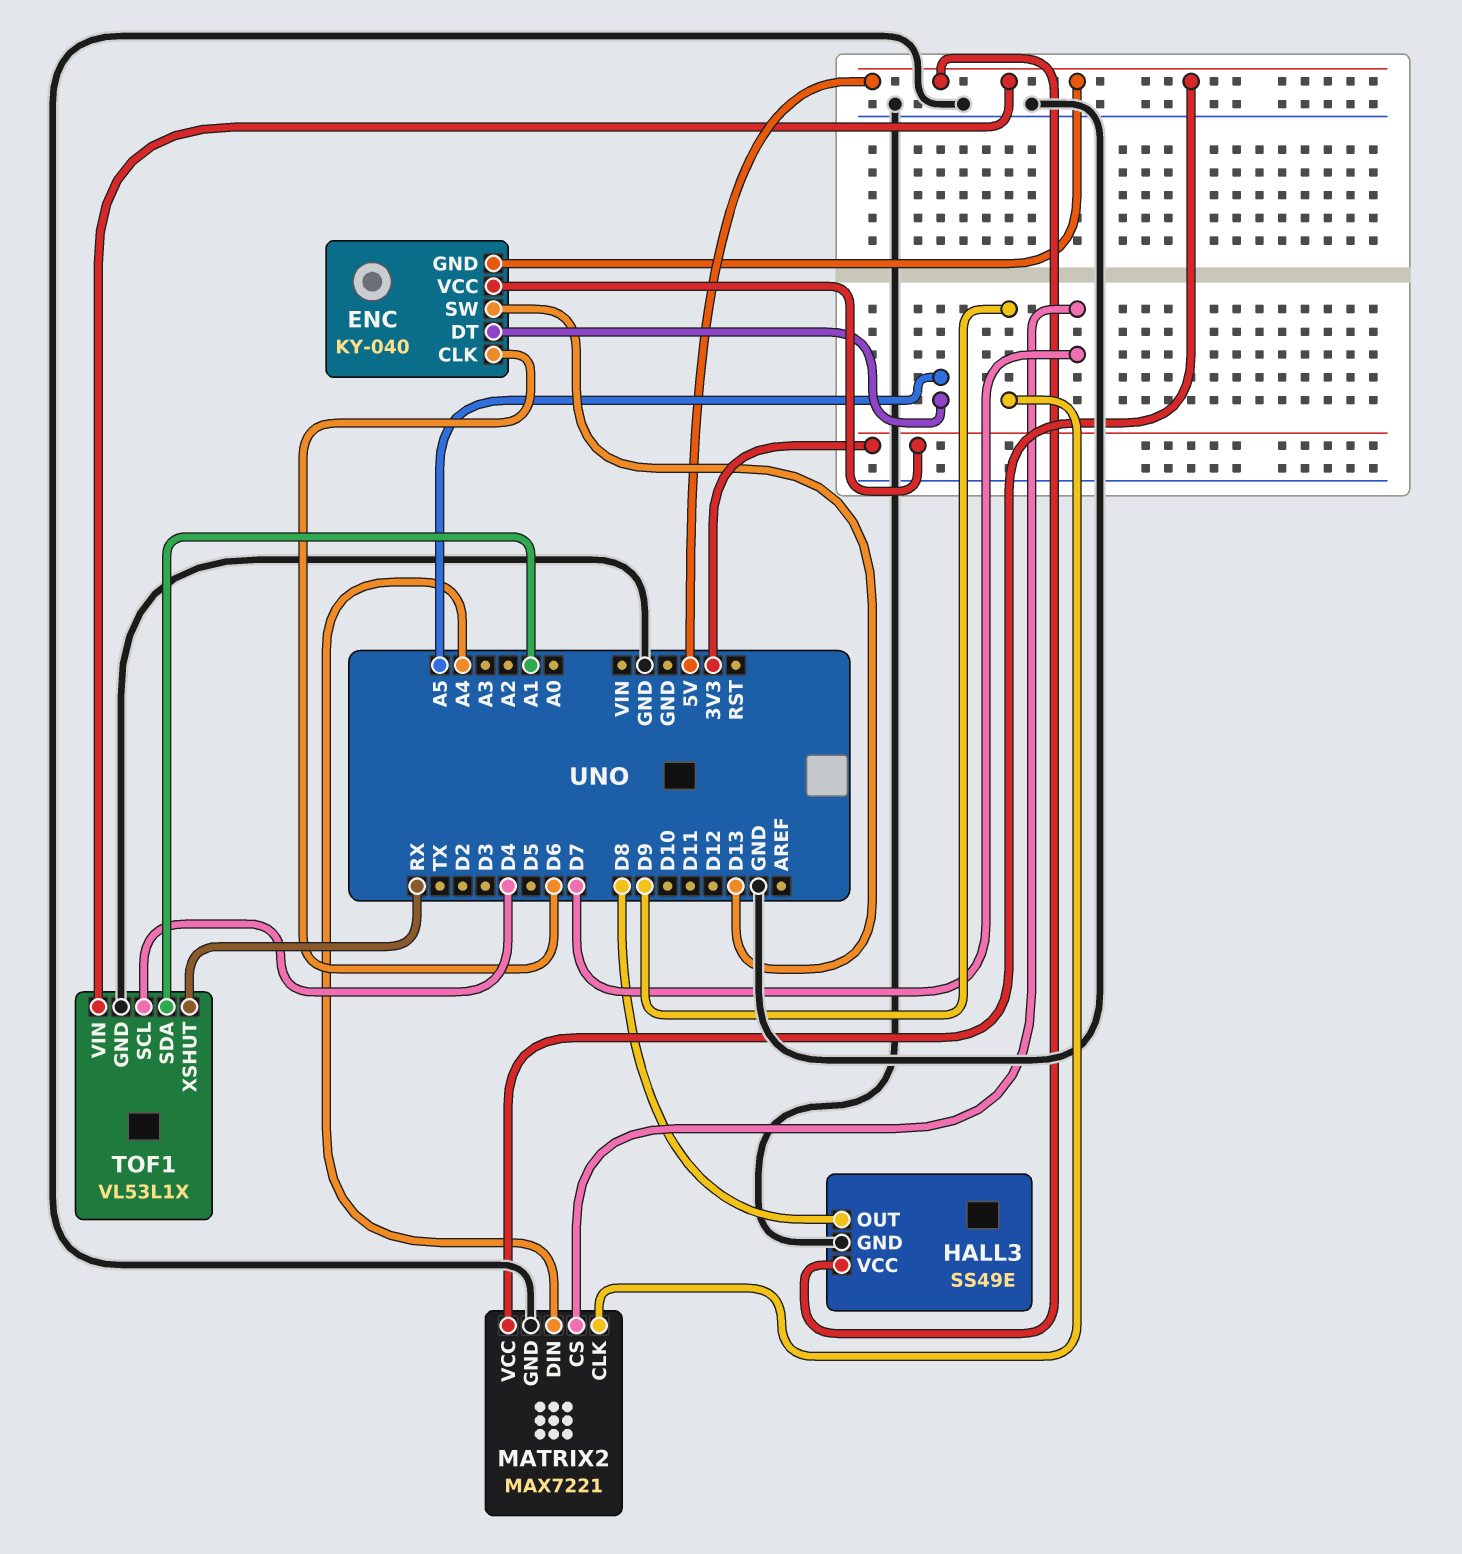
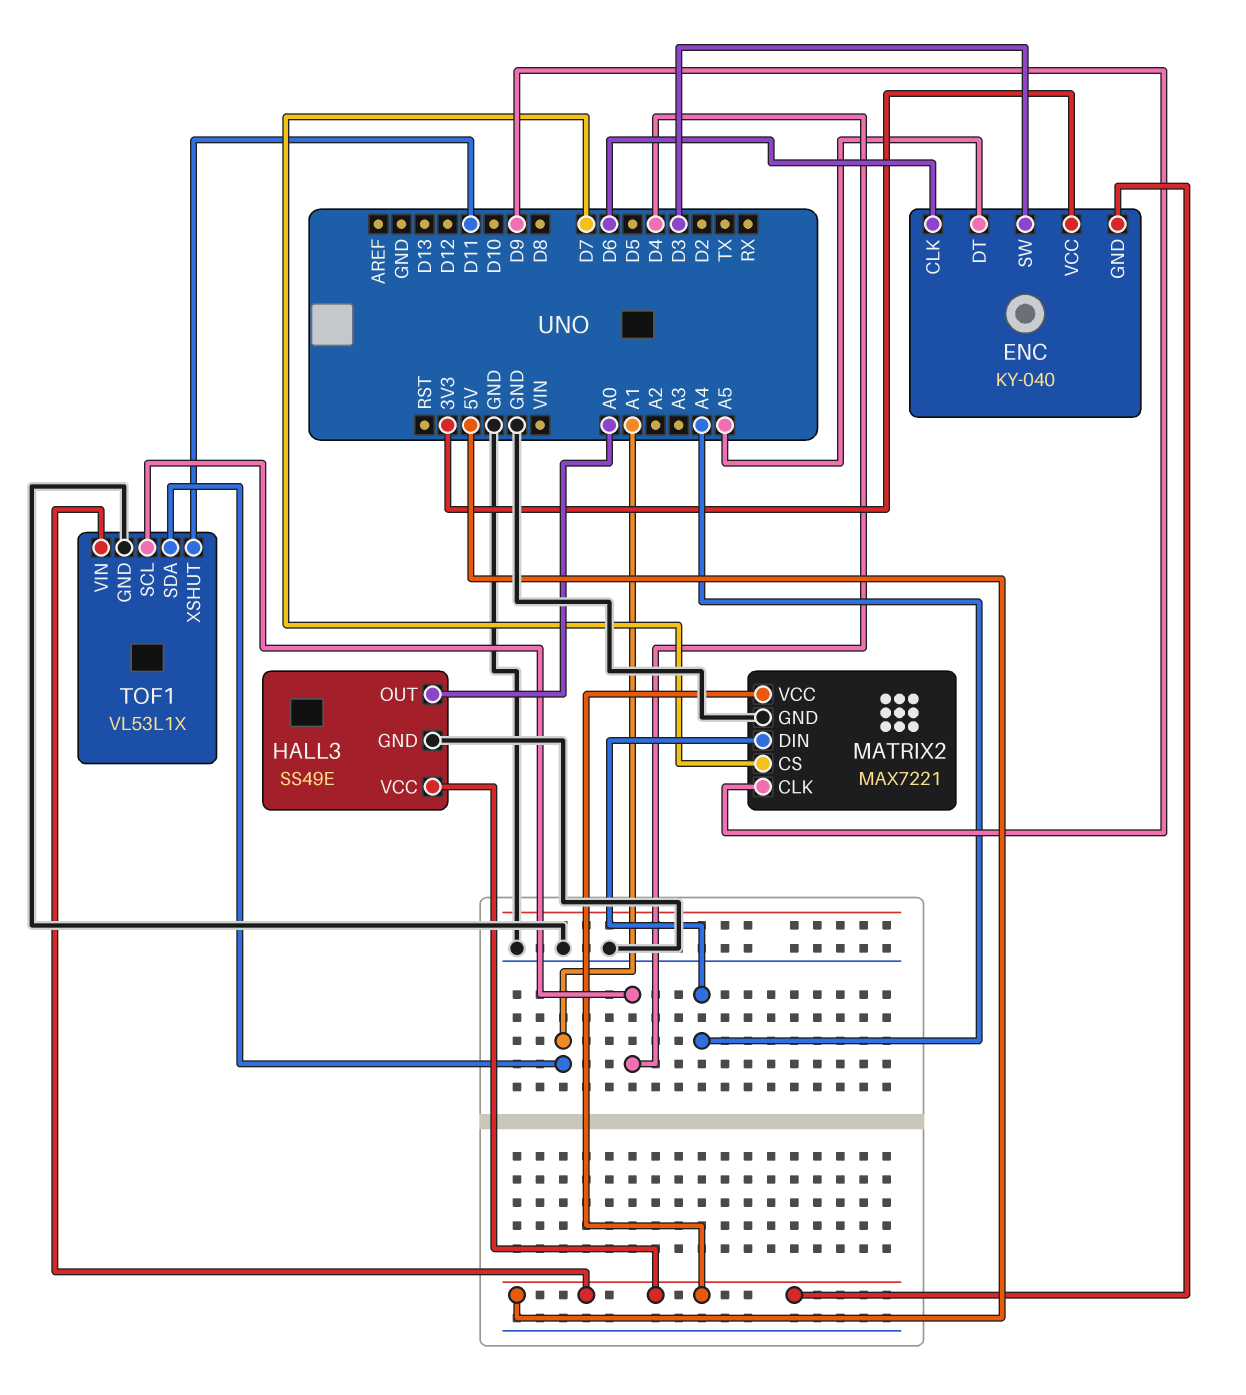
ENC pin SW: D13 -> D3
HALL3 pin OUT: D8 -> A0
TOF1 pin XSHUT: RX -> D11

